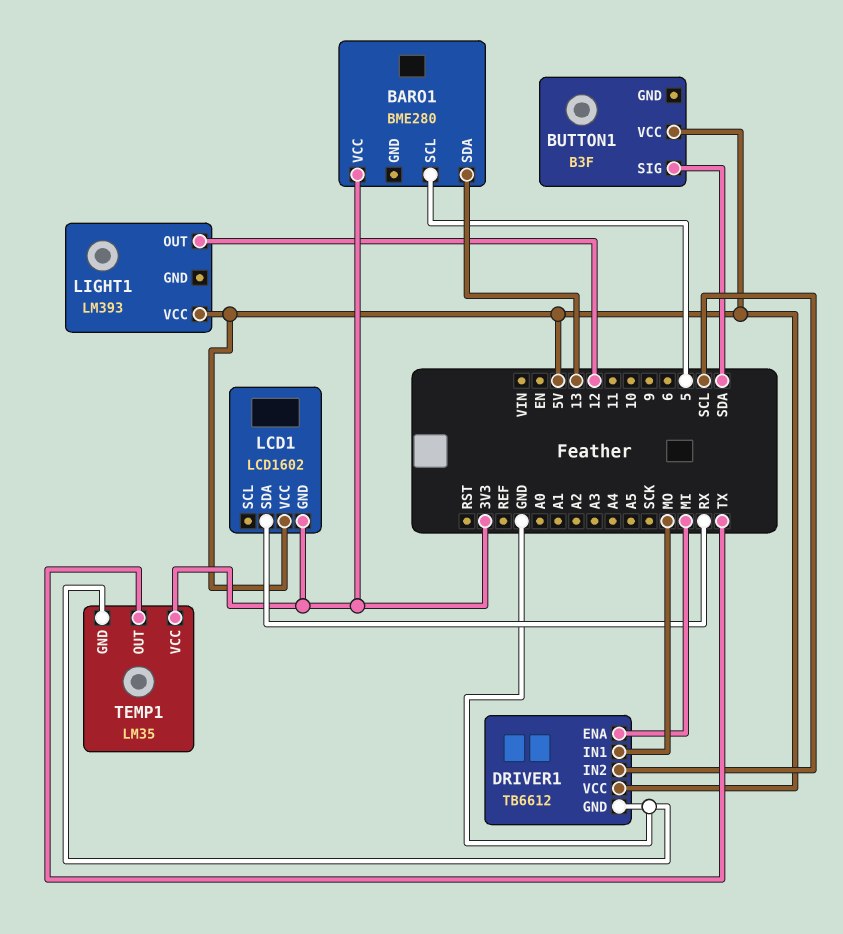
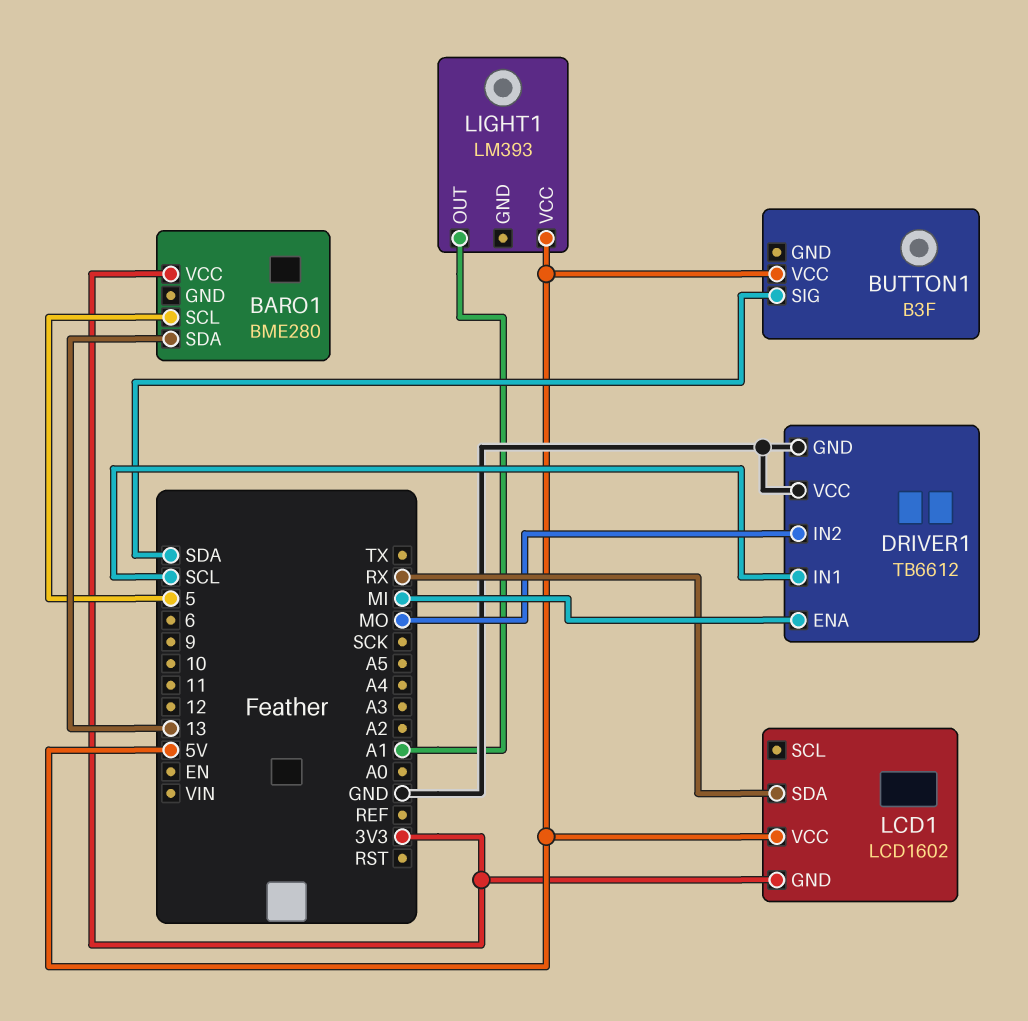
DRIVER1 pin IN1: MO -> SCL
DRIVER1 pin IN2: SCL -> MO
DRIVER1 pin VCC: 5V -> GND
LIGHT1 pin OUT: 12 -> A1
TEMP1: LM35 -> none
TEMP1 pin GND: GND -> none
TEMP1 pin OUT: TX -> none
TEMP1 pin VCC: 3V3 -> none

